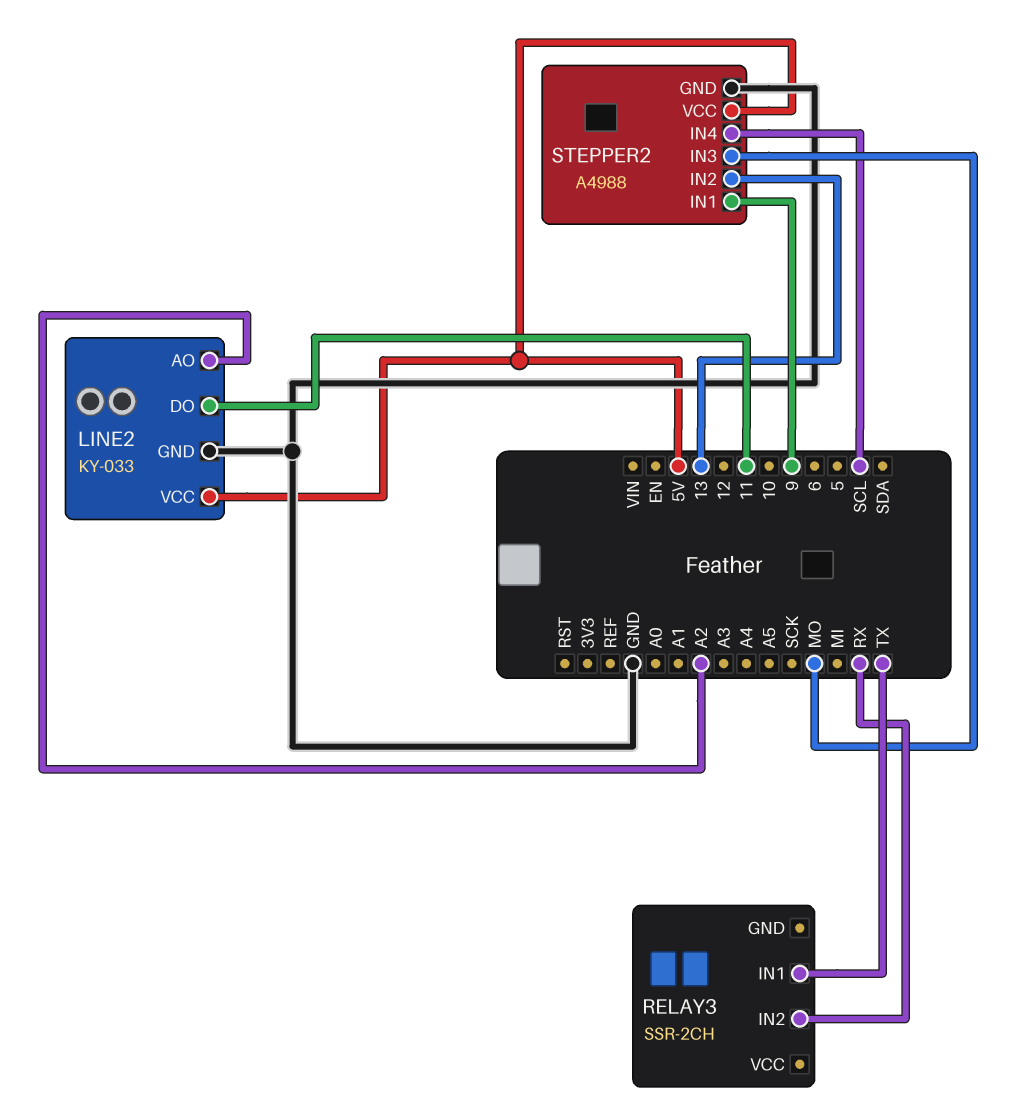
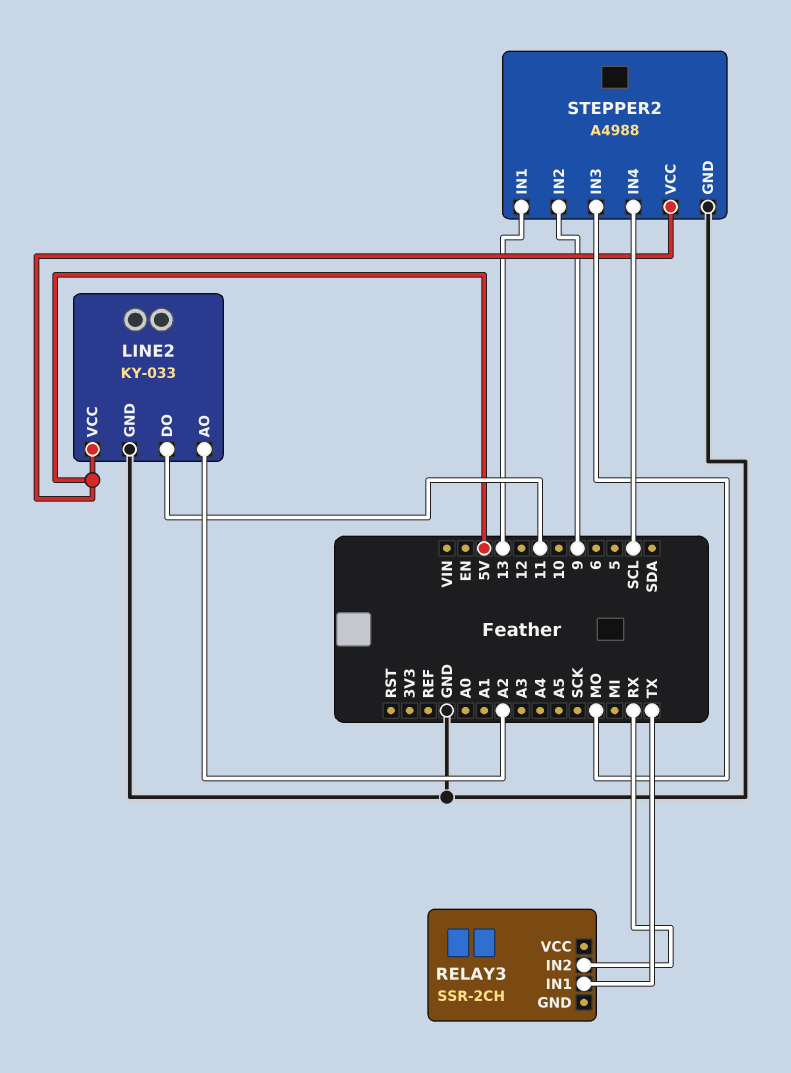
STEPPER2 pin IN1: 9 -> 13
STEPPER2 pin IN2: 13 -> 9

